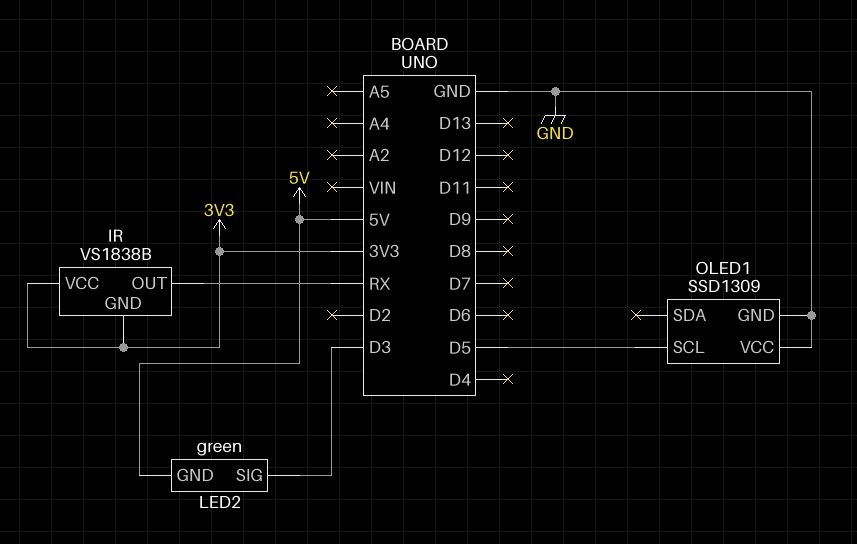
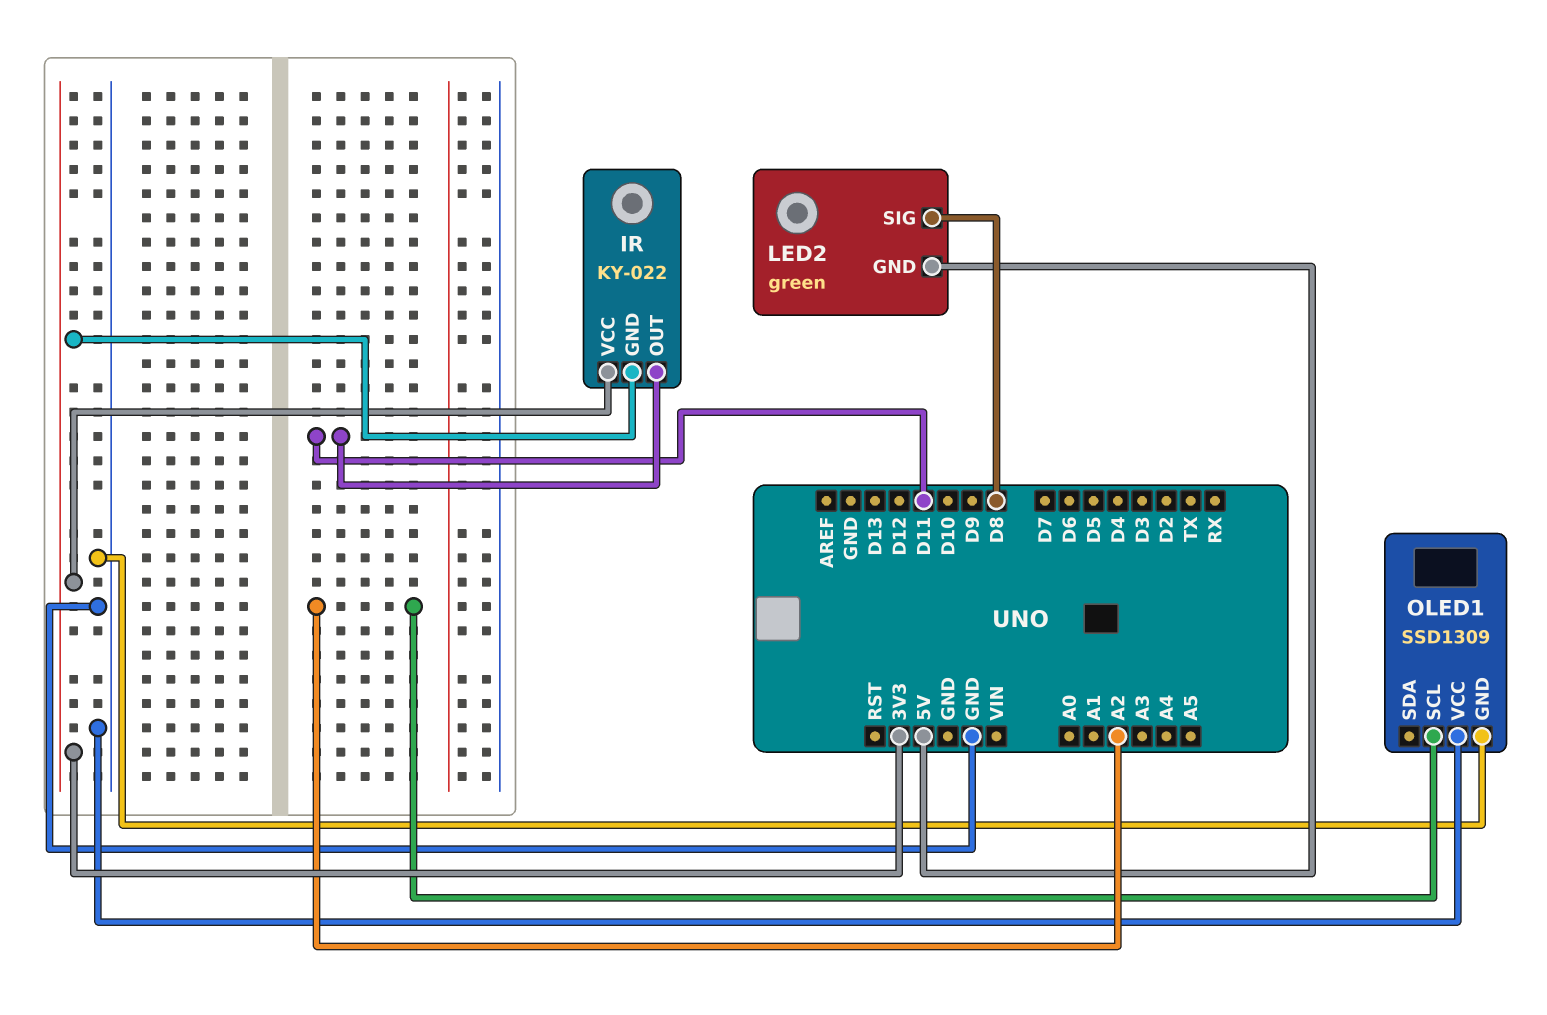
IR: VS1838B -> KY-022
IR pin OUT: RX -> D11
LED2 pin SIG: D3 -> D8
OLED1 pin SCL: D5 -> A2

